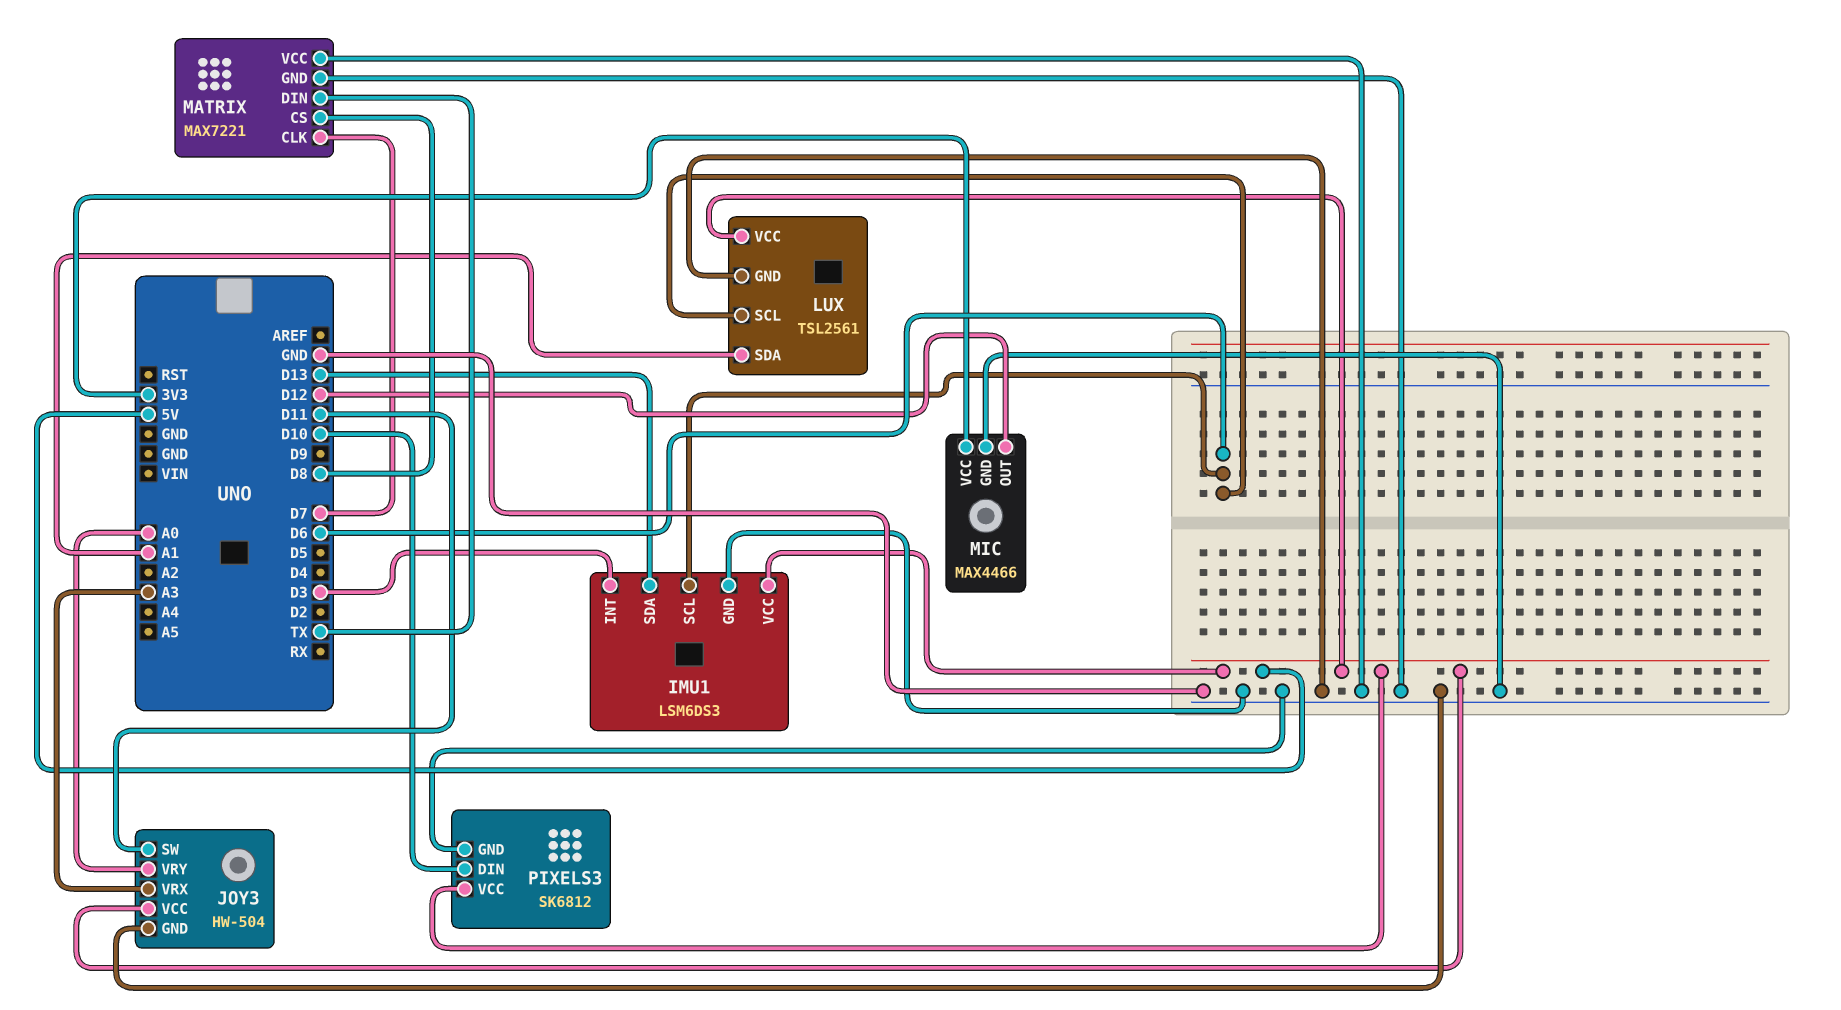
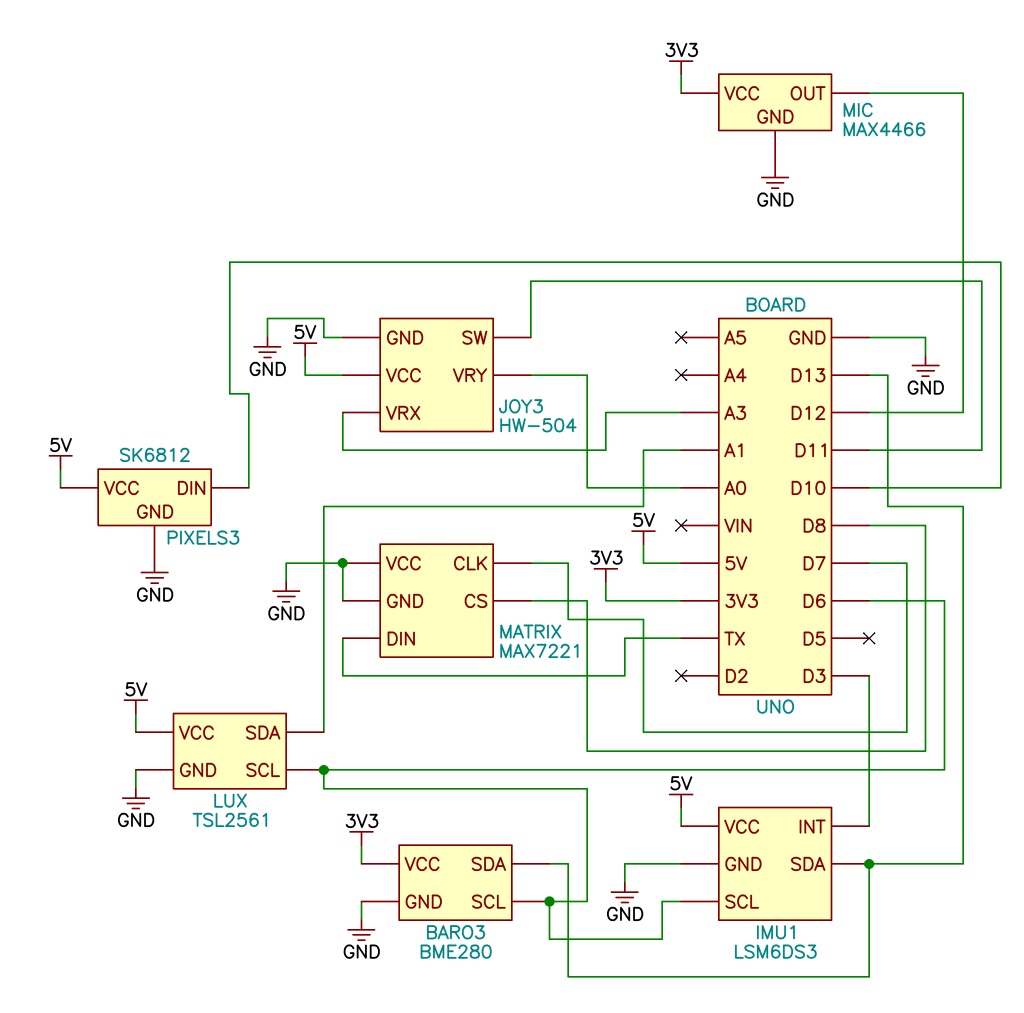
BARO3: none -> BME280
BARO3 pin GND: none -> GND
BARO3 pin SCL: none -> D6
BARO3 pin SDA: none -> D13
BARO3 pin VCC: none -> 3V3

